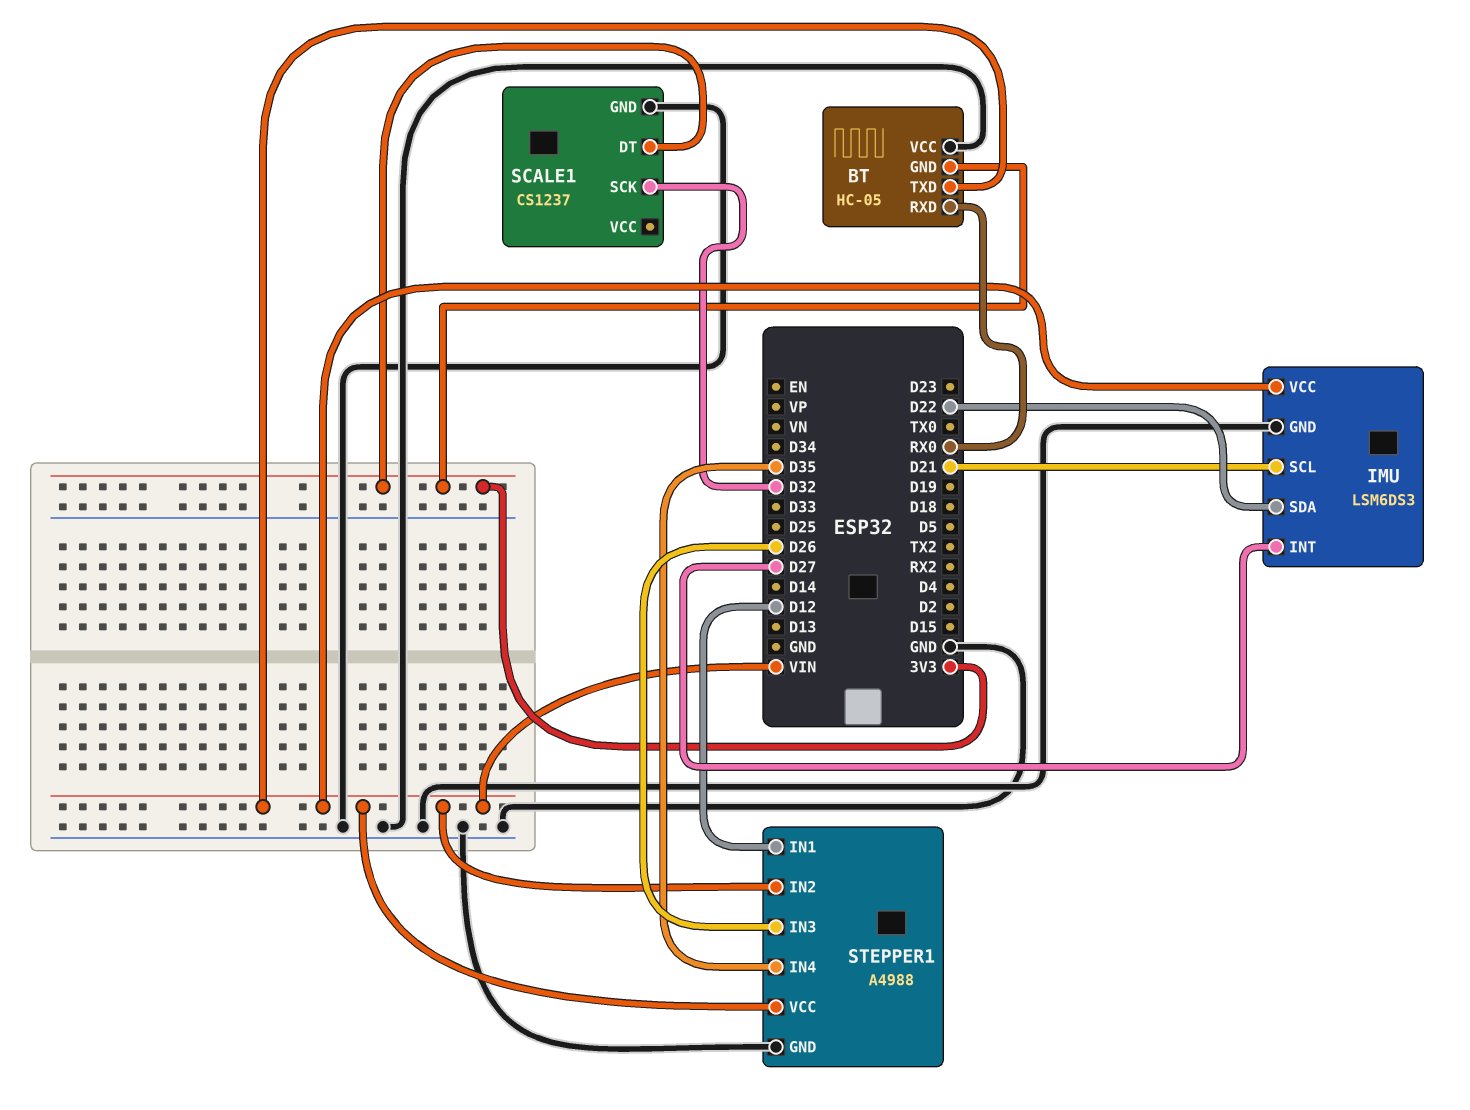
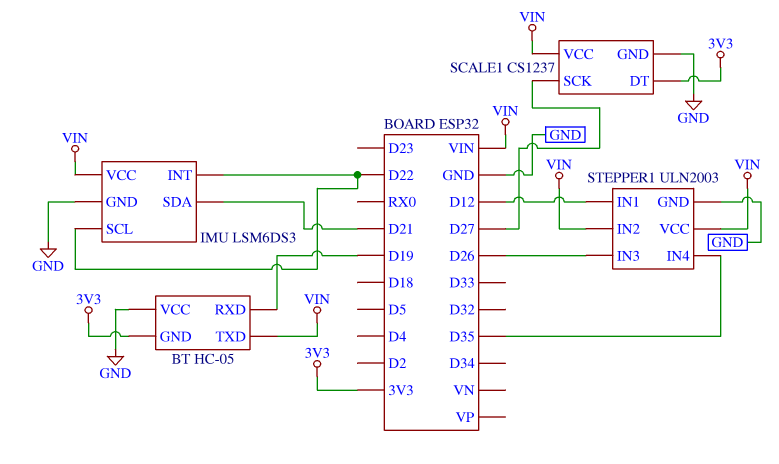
BT pin RXD: RX0 -> D19
IMU pin INT: D27 -> D22
IMU pin SCL: D21 -> D22
IMU pin SDA: D22 -> D21
SCALE1 pin SCK: D32 -> D27
SCALE1 pin VCC: none -> VIN
STEPPER1: A4988 -> ULN2003

